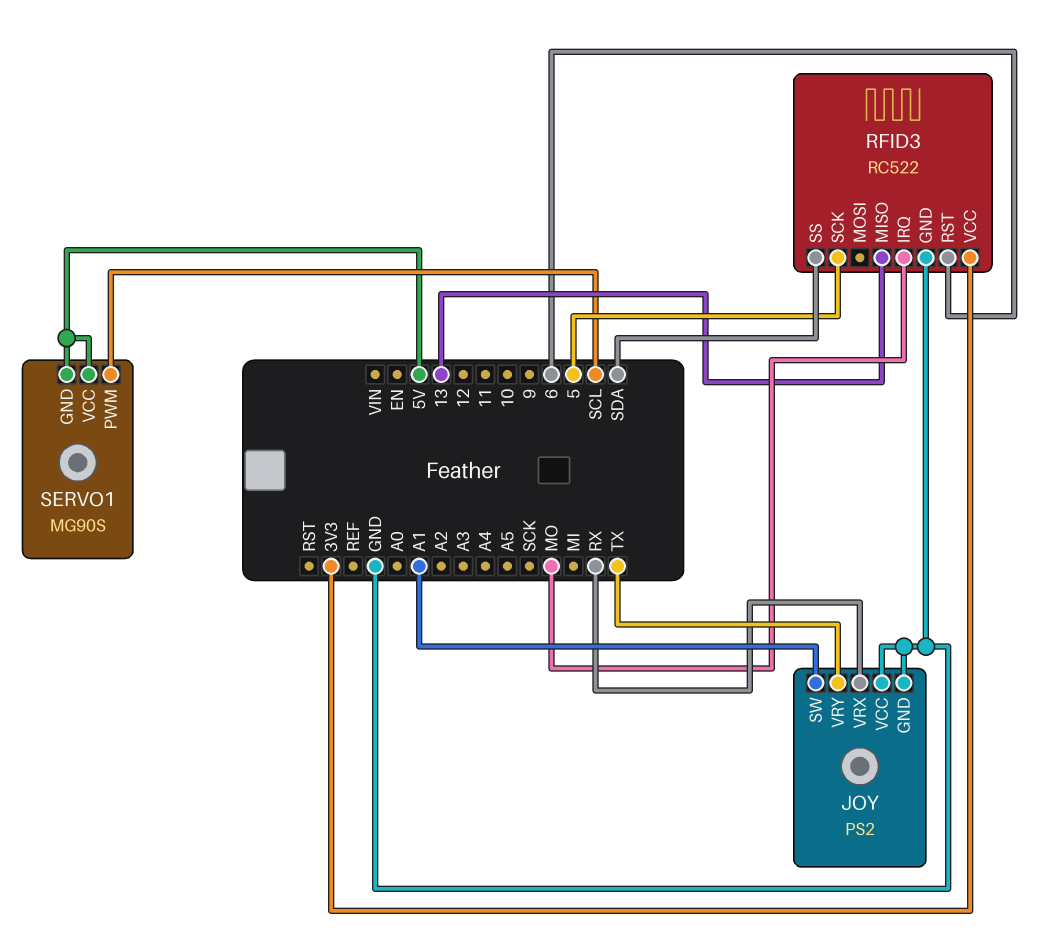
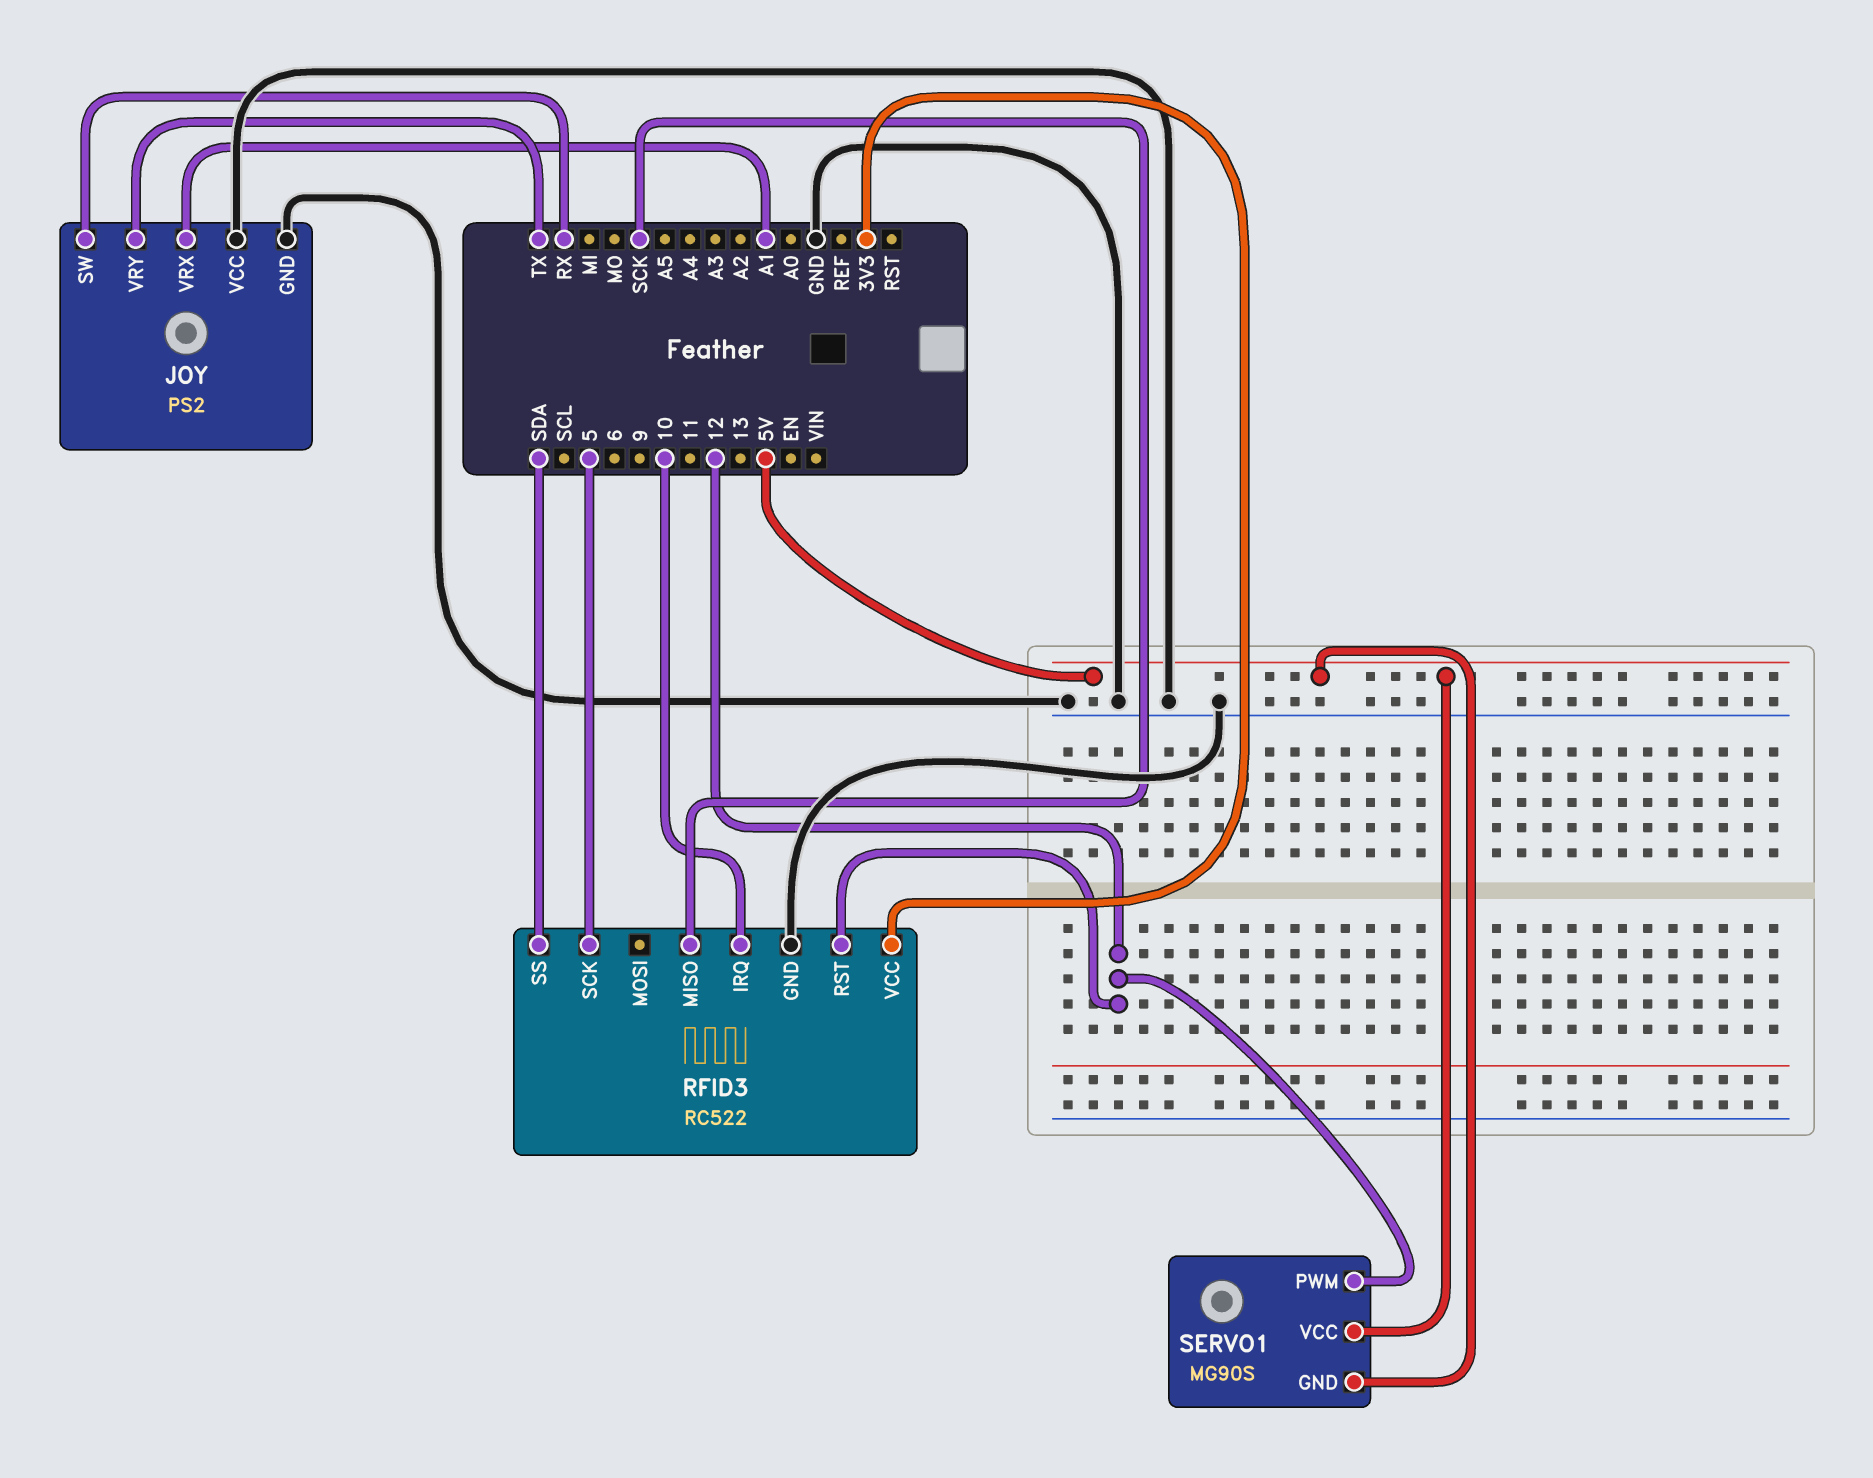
JOY pin SW: A1 -> RX
JOY pin VRX: RX -> A1
RFID3 pin IRQ: MO -> 10
RFID3 pin MISO: 13 -> SCK
RFID3 pin RST: 6 -> 12
SERVO1 pin PWM: SCL -> 12

